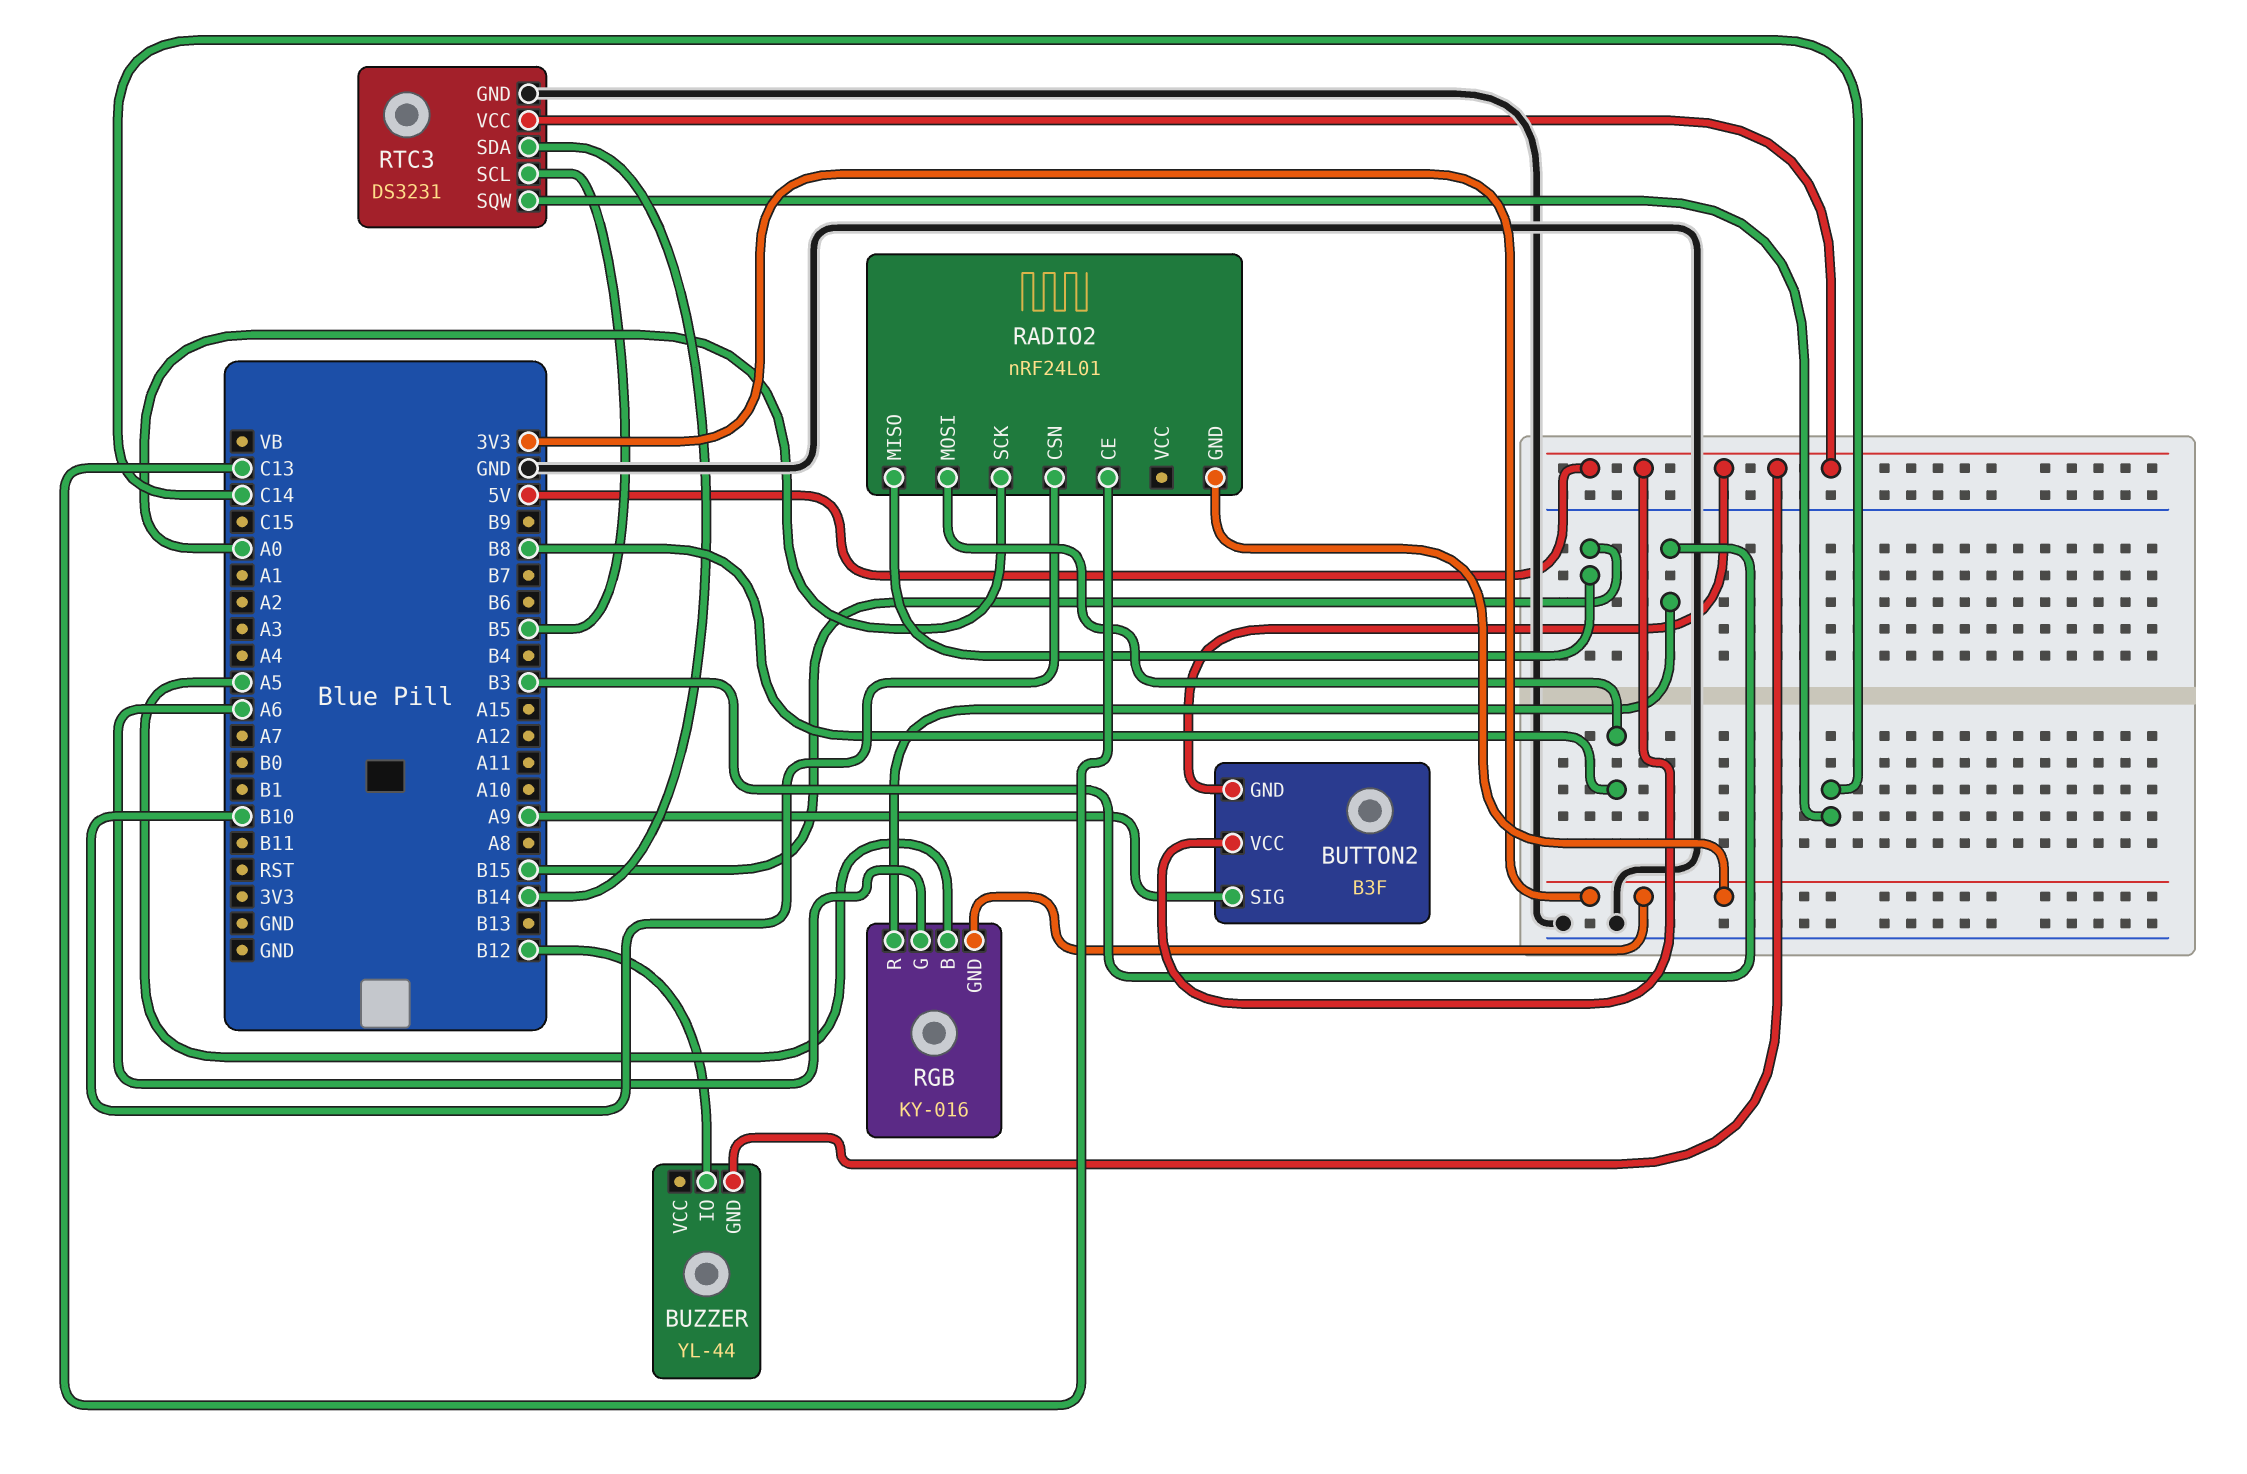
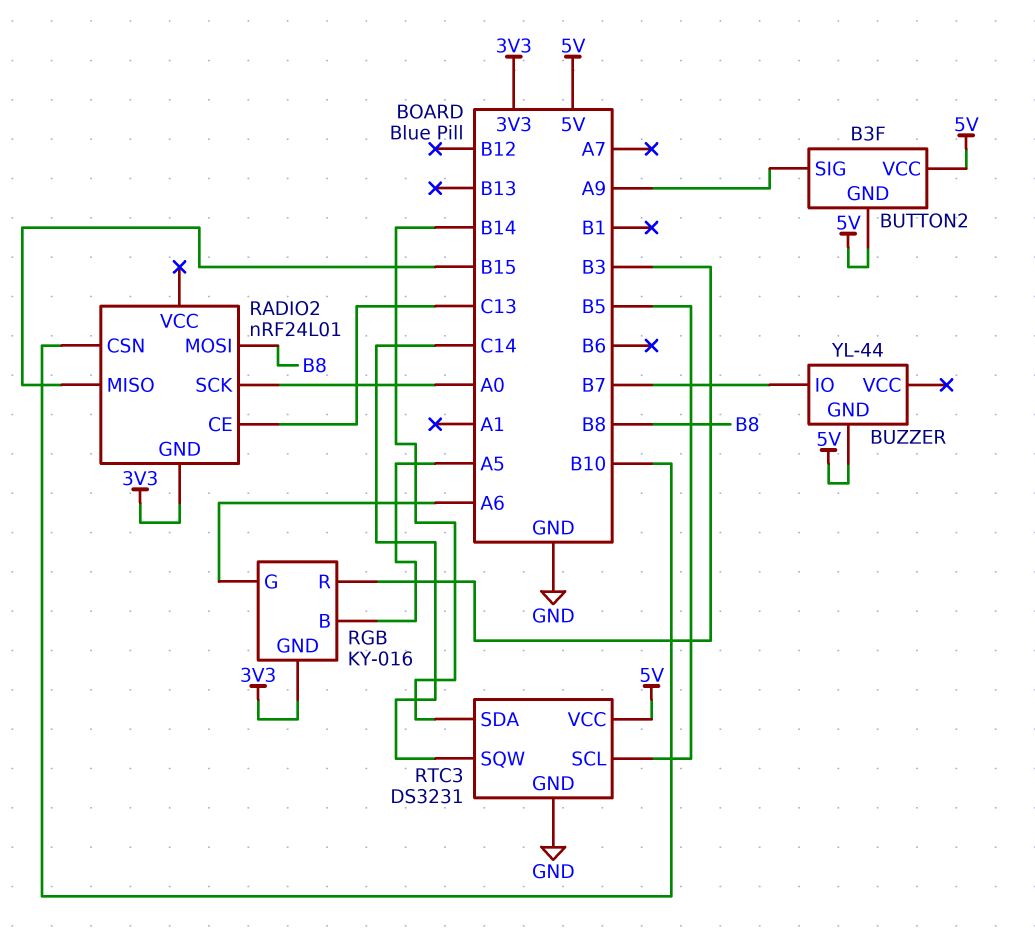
BUZZER pin IO: B12 -> B7

